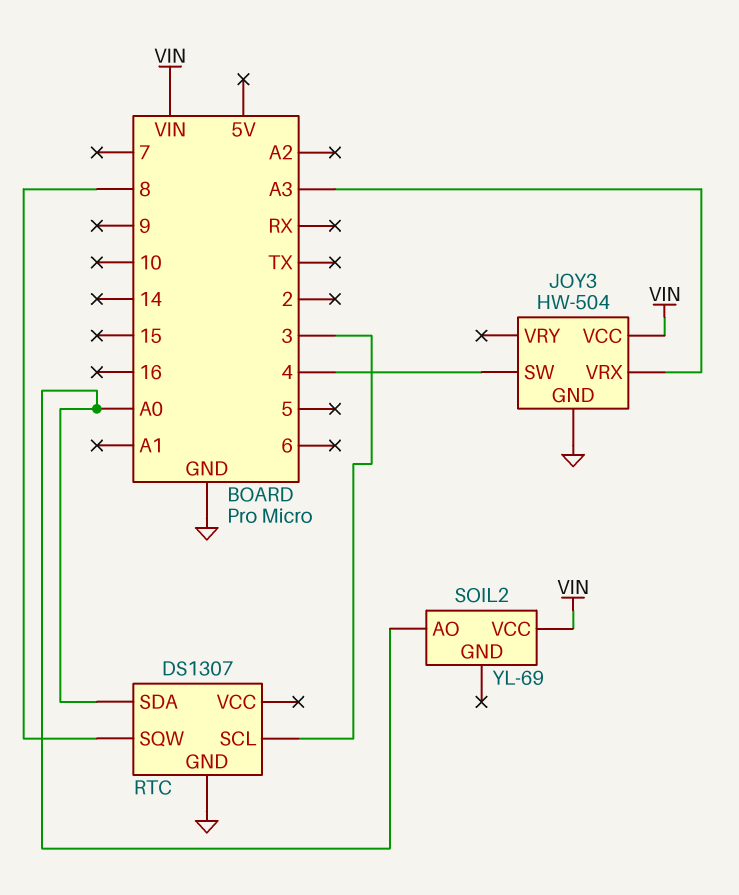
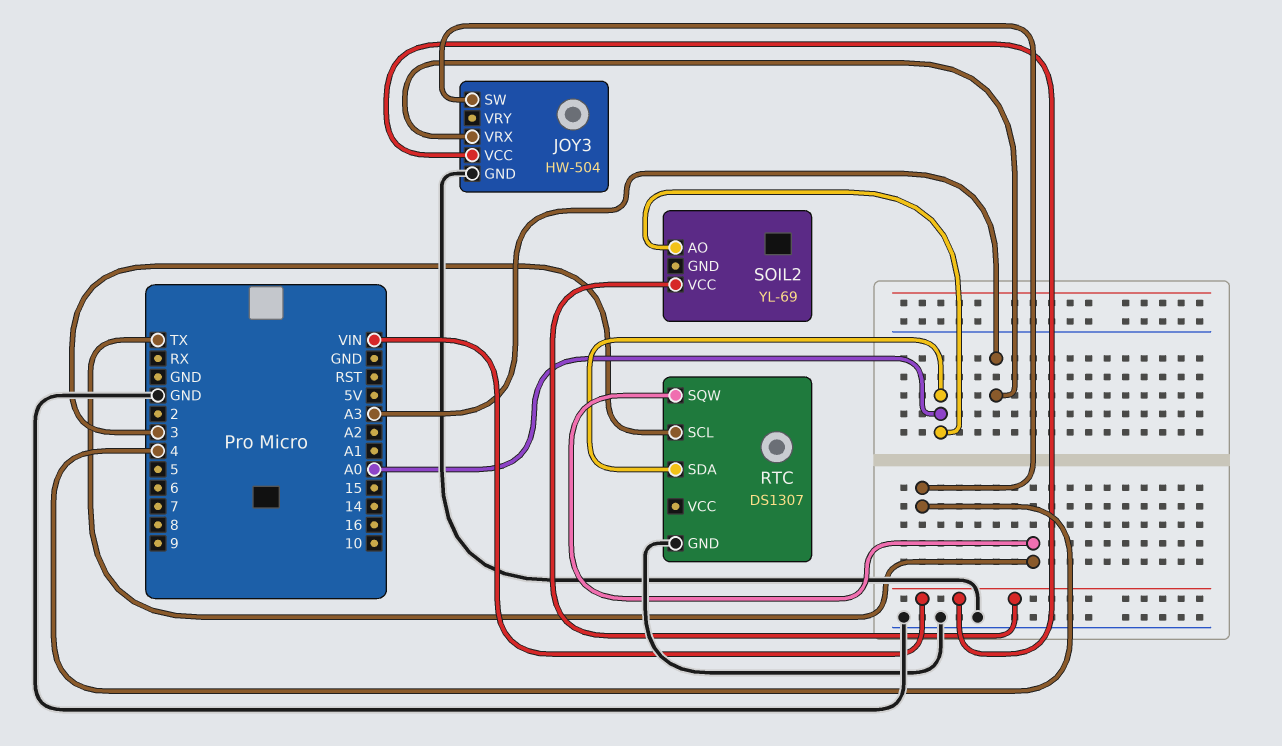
RTC pin SQW: 8 -> TX

